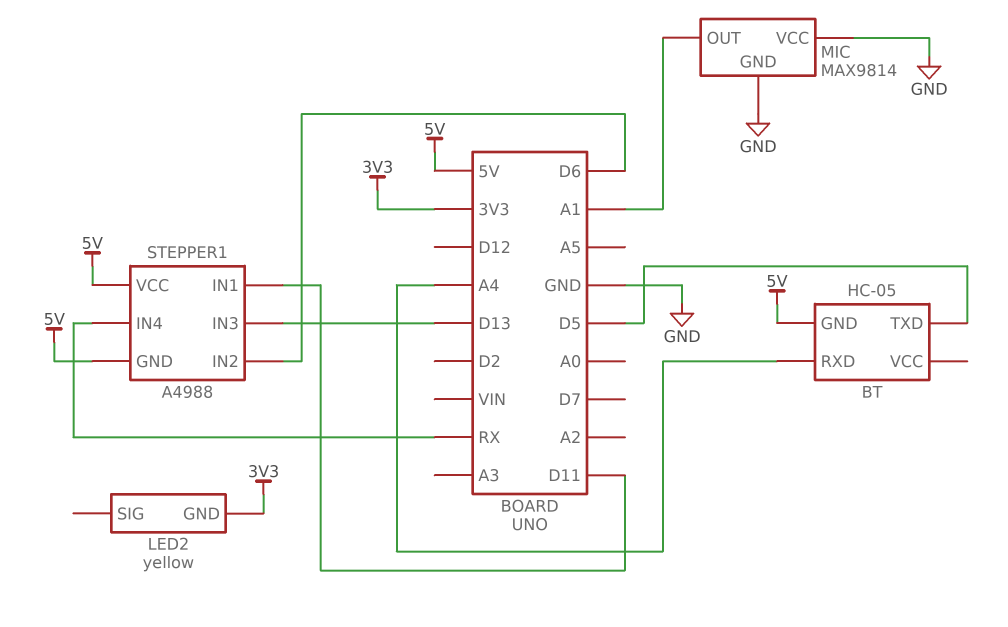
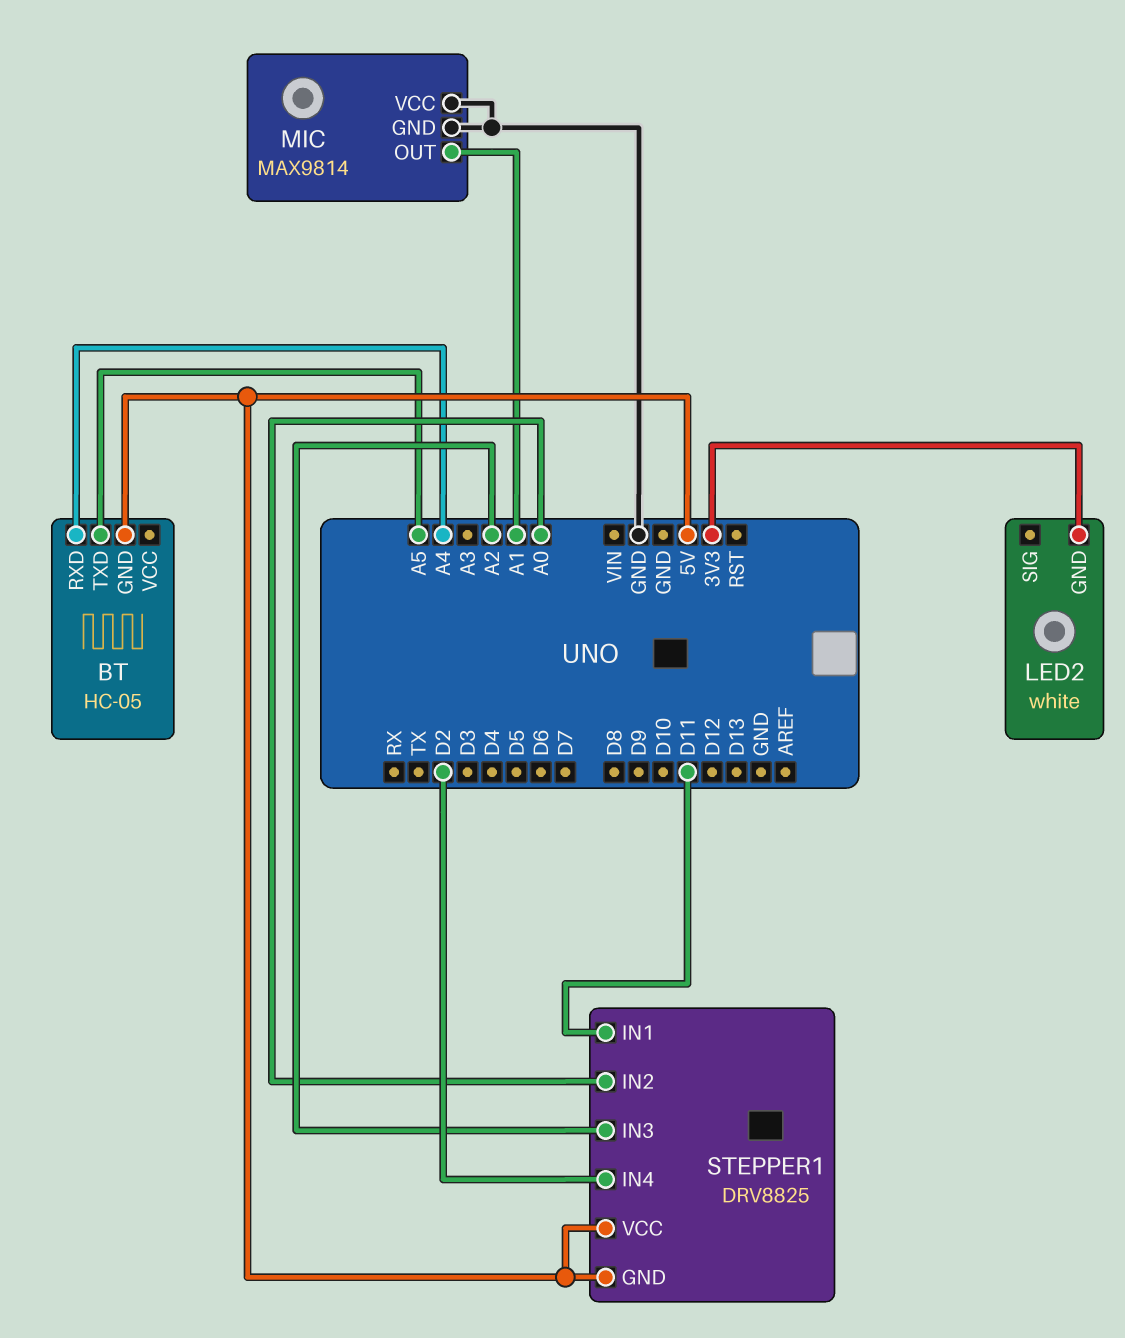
BT pin TXD: D5 -> A5
LED2: yellow -> white
STEPPER1: A4988 -> DRV8825
STEPPER1 pin IN2: D6 -> A0
STEPPER1 pin IN3: D13 -> A2
STEPPER1 pin IN4: RX -> D2

